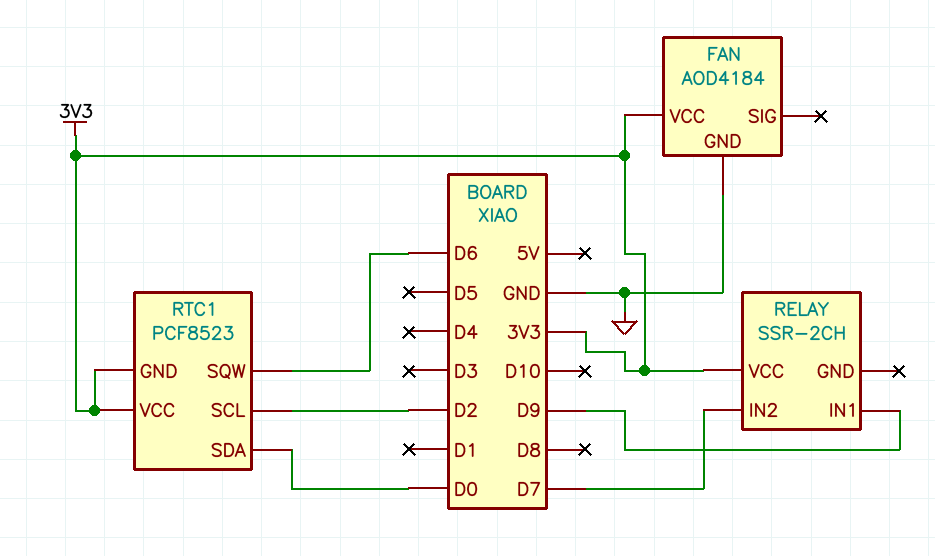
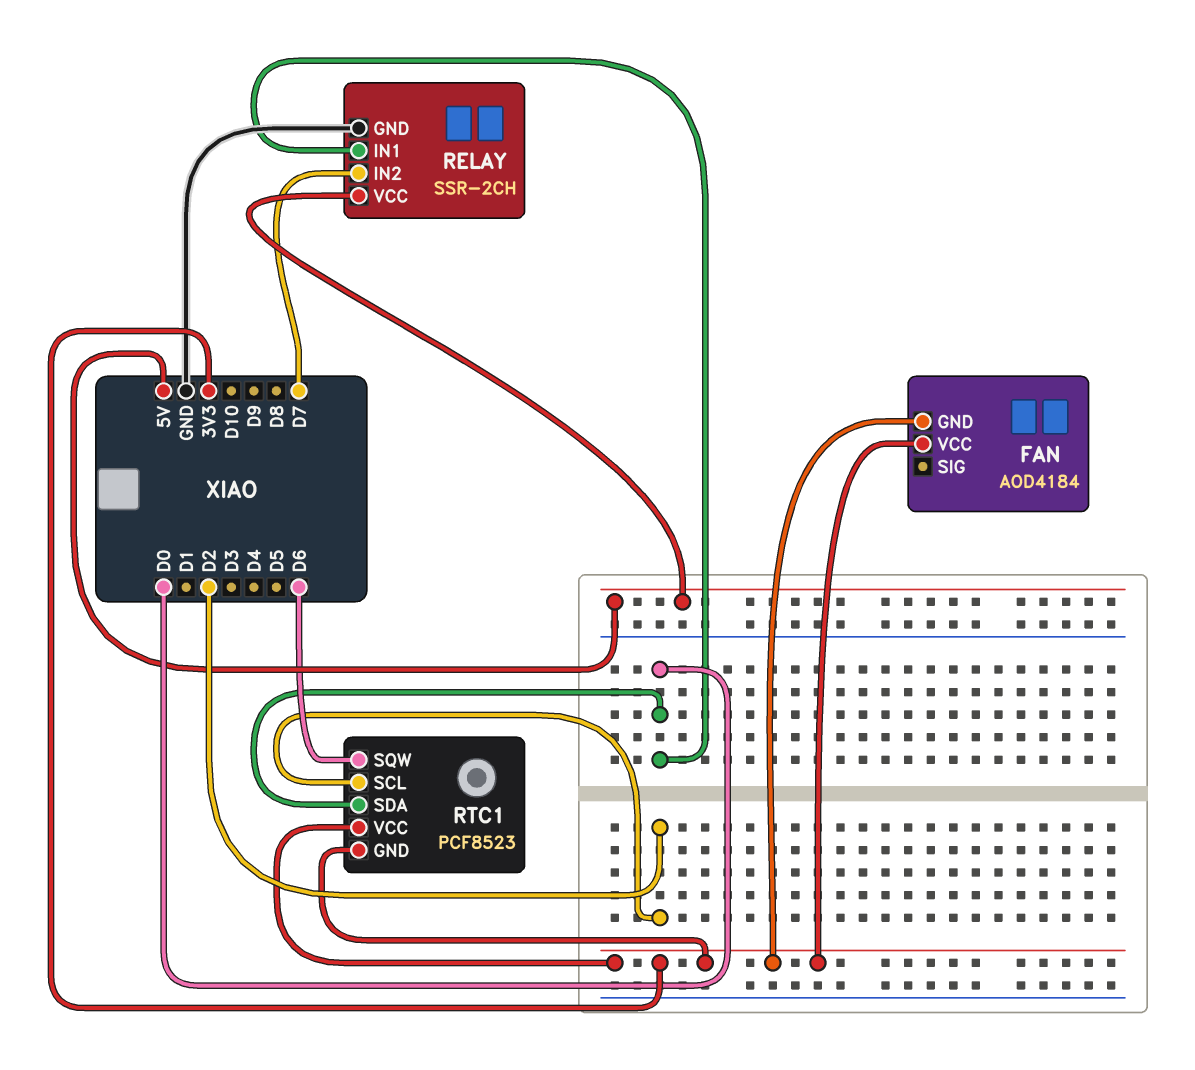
FAN pin GND: GND -> 3V3
RELAY pin GND: none -> GND
RELAY pin IN1: D9 -> D0
RELAY pin VCC: 3V3 -> 5V

